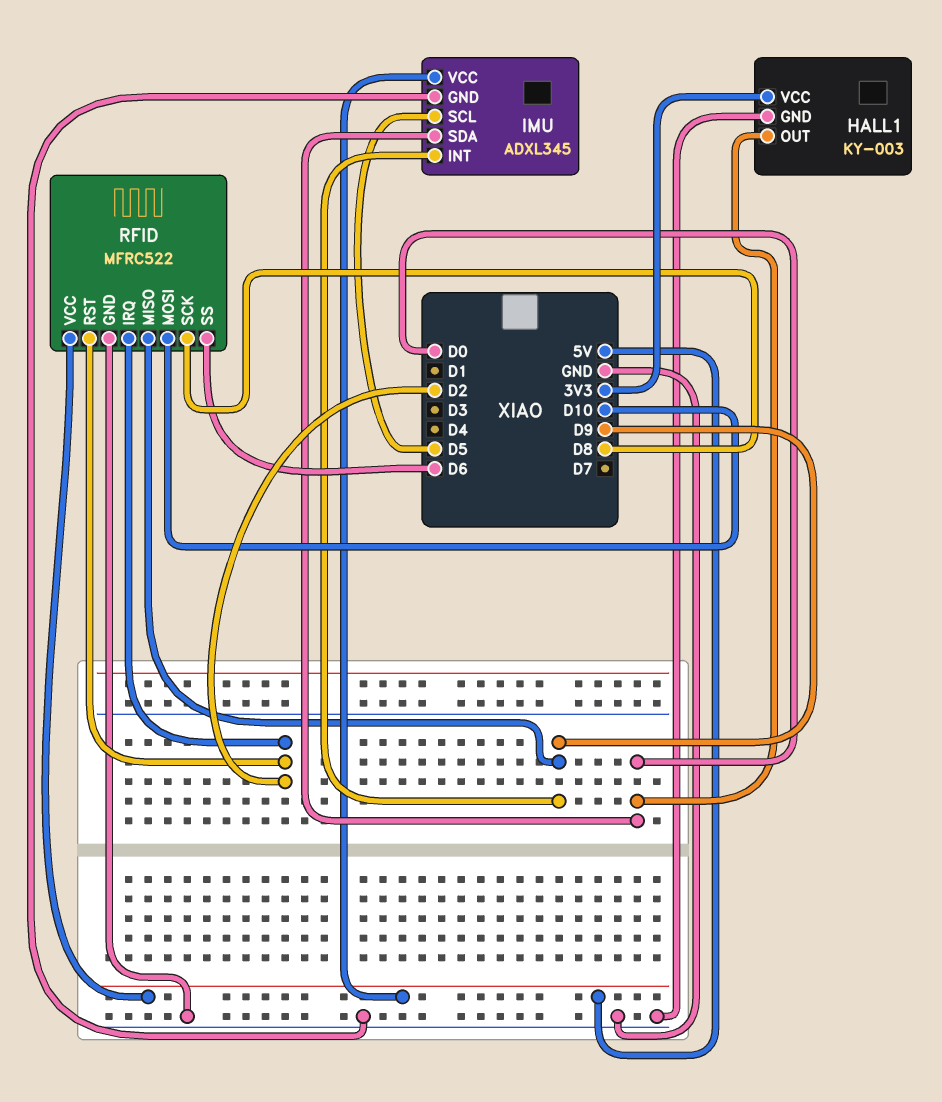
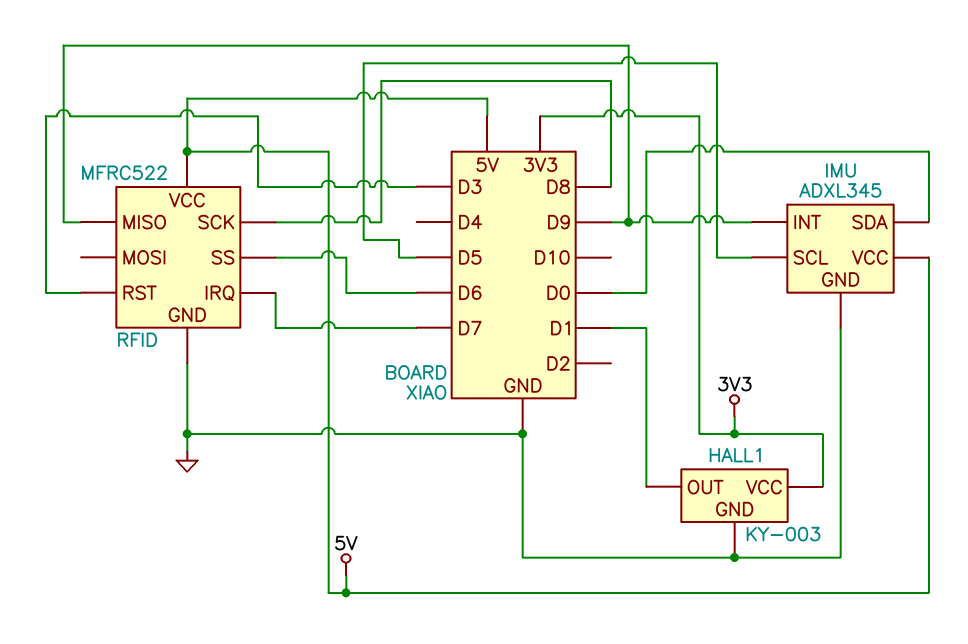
HALL1 pin OUT: D0 -> D1
RFID pin IRQ: D2 -> D7
RFID pin MOSI: D10 -> none
RFID pin RST: D2 -> D3

